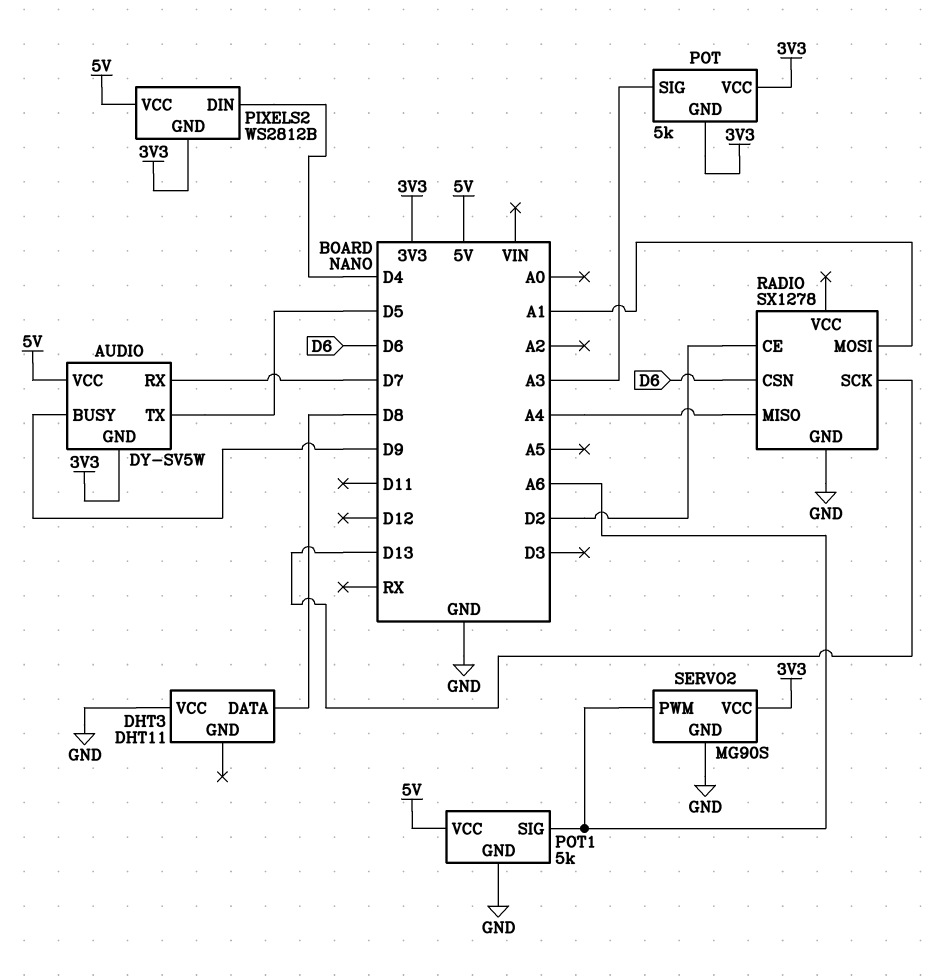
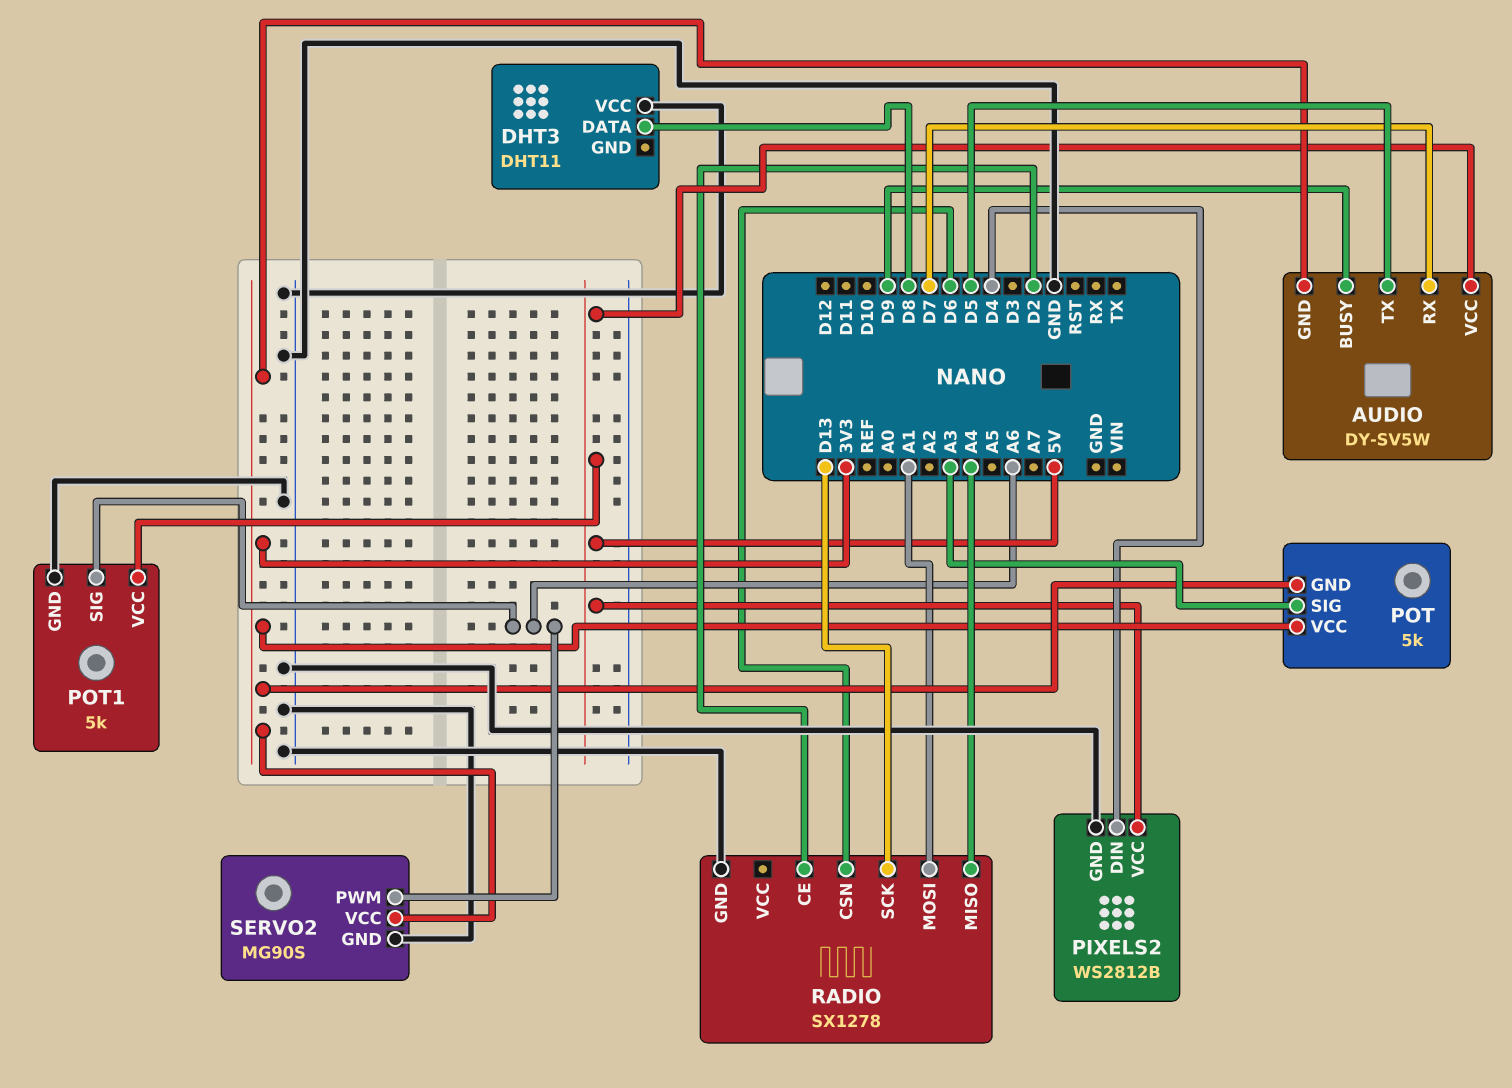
PIXELS2 pin GND: 3V3 -> GND

